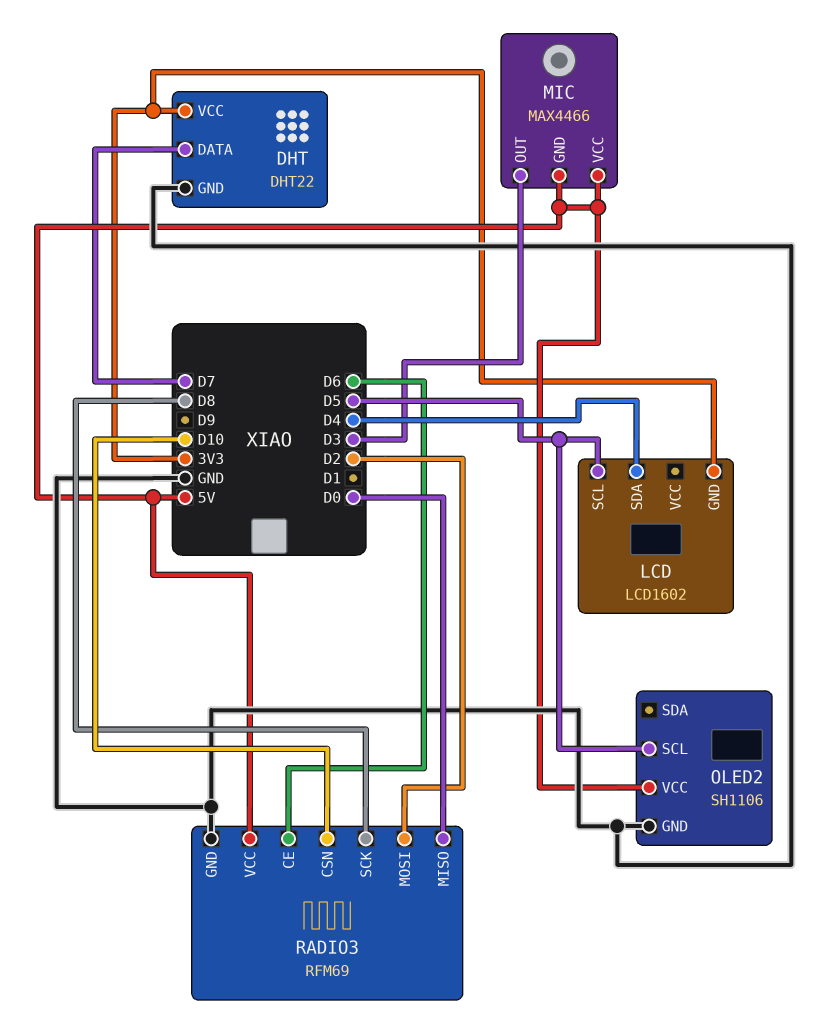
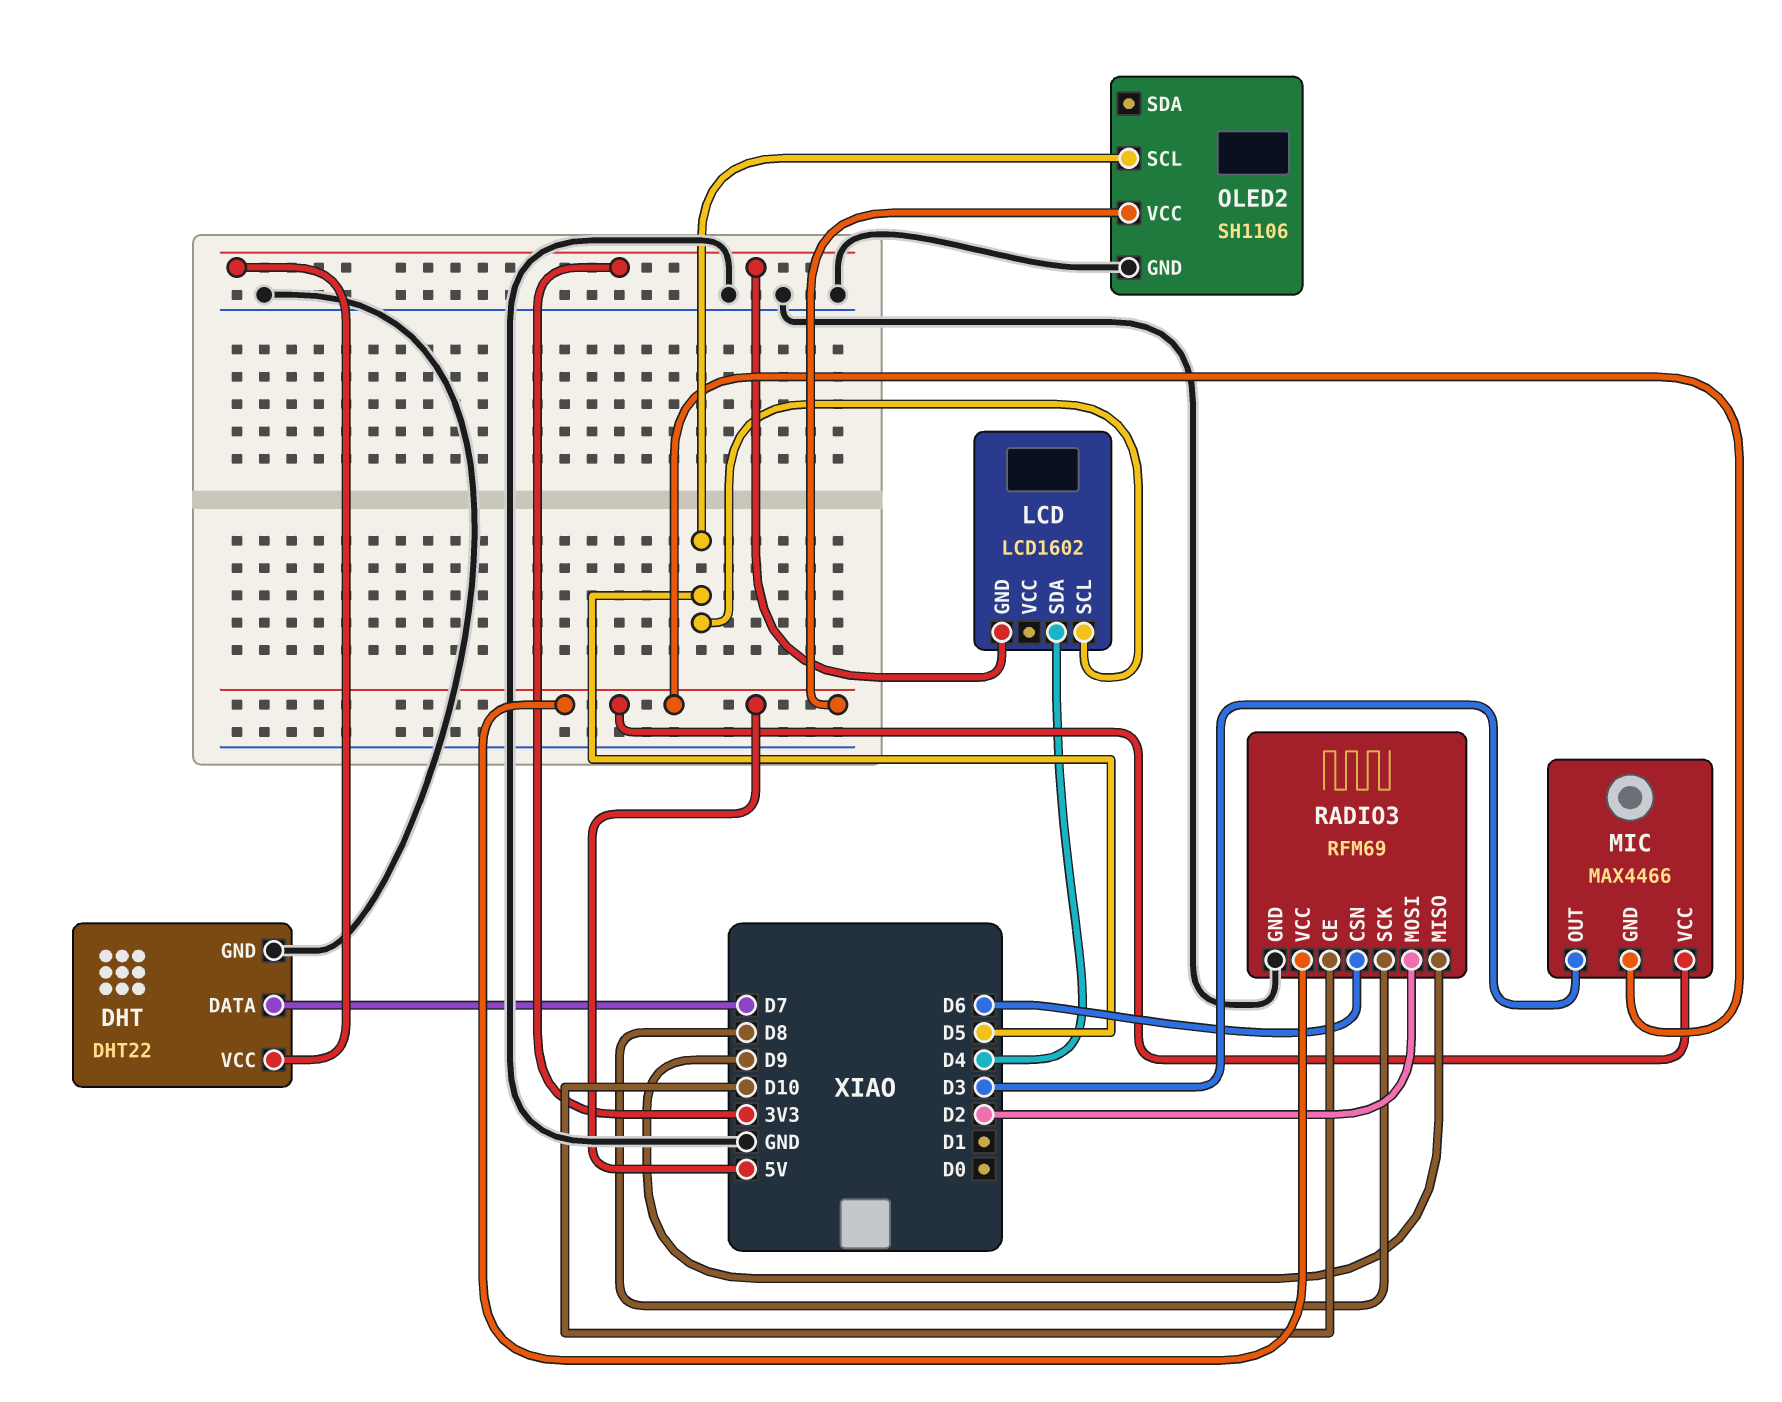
RADIO3 pin CE: D6 -> D10
RADIO3 pin CSN: D10 -> D6
RADIO3 pin MISO: D0 -> D9

